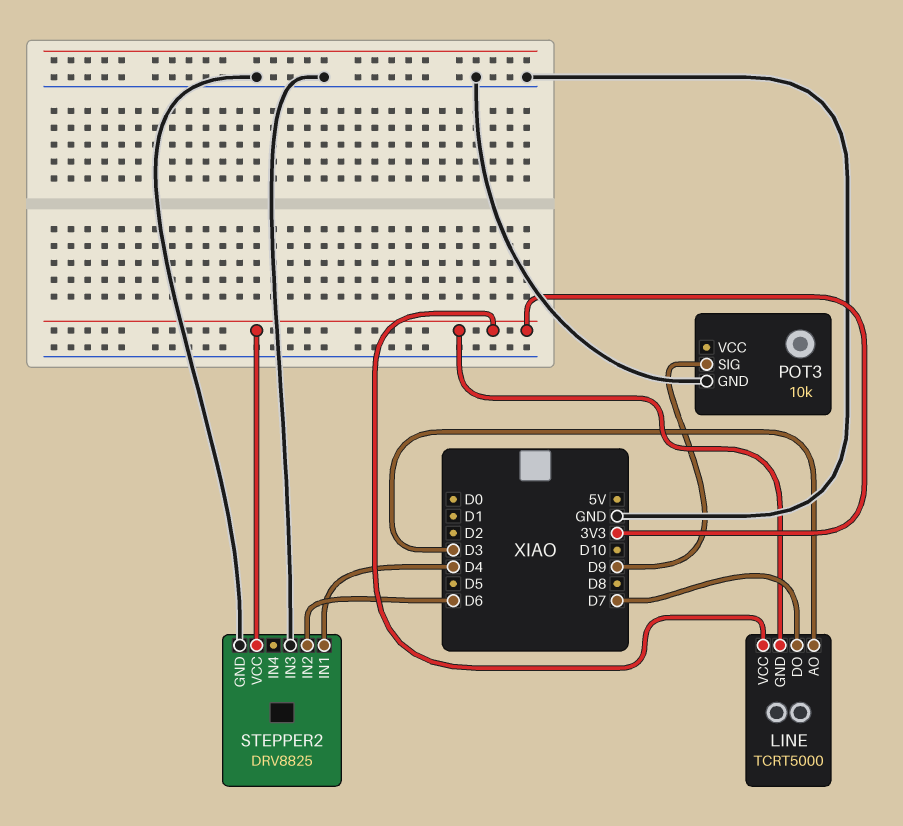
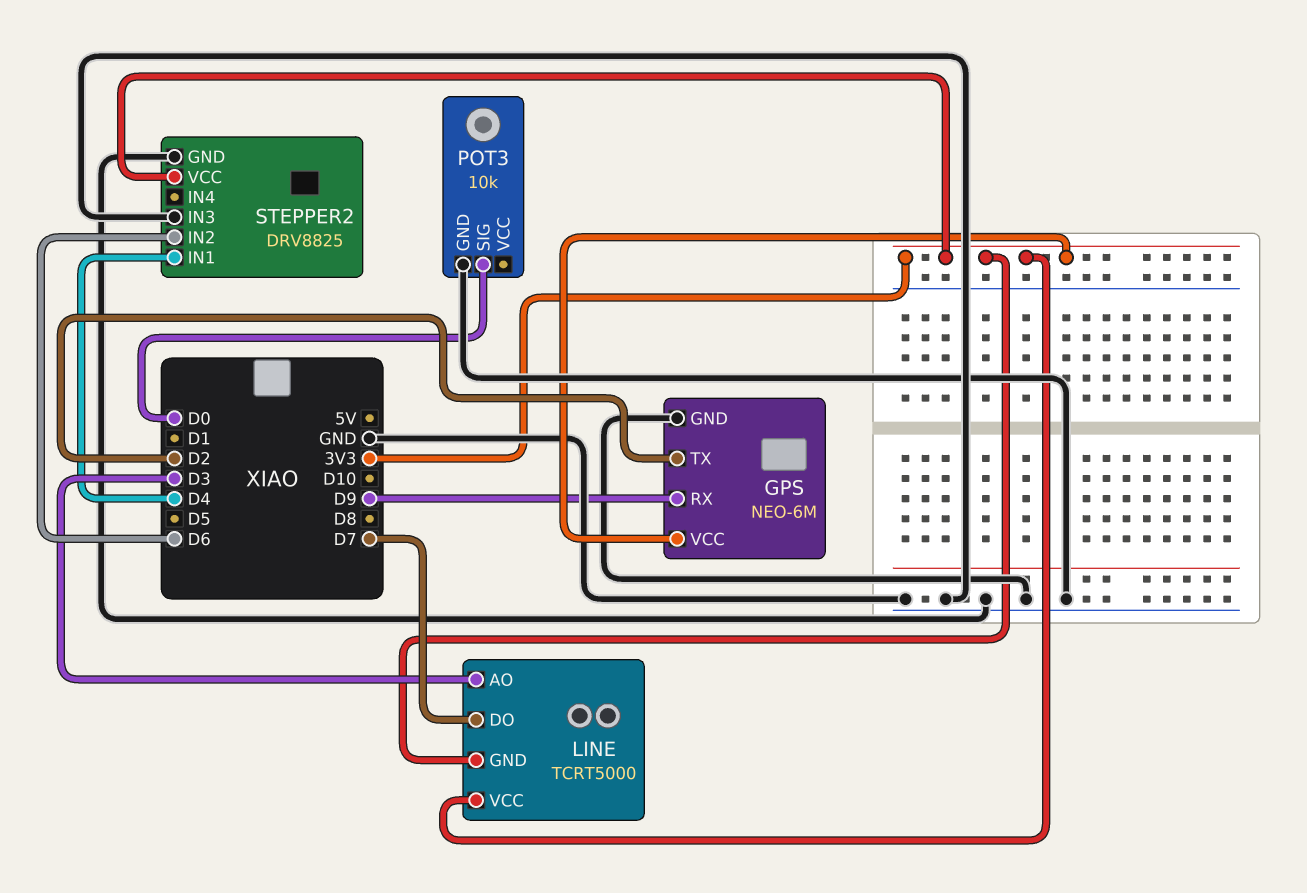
GPS: none -> NEO-6M
GPS pin GND: none -> GND
GPS pin RX: none -> D9
GPS pin TX: none -> D2
GPS pin VCC: none -> 3V3
POT3 pin SIG: D9 -> D0

